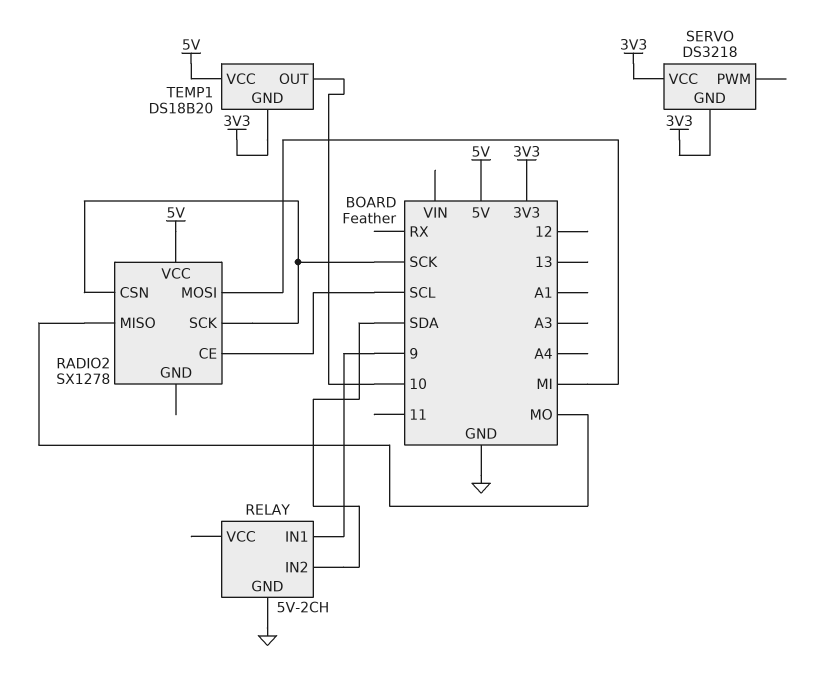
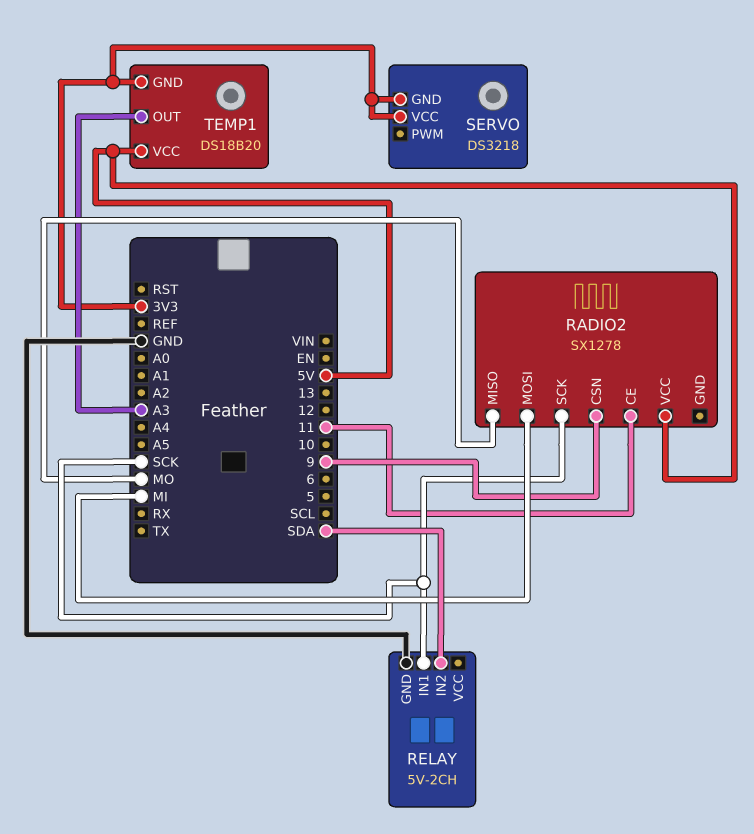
RADIO2 pin CE: SCL -> 11
RADIO2 pin CSN: SCK -> 9
RELAY pin IN1: 9 -> SCK
TEMP1 pin OUT: 10 -> A3

